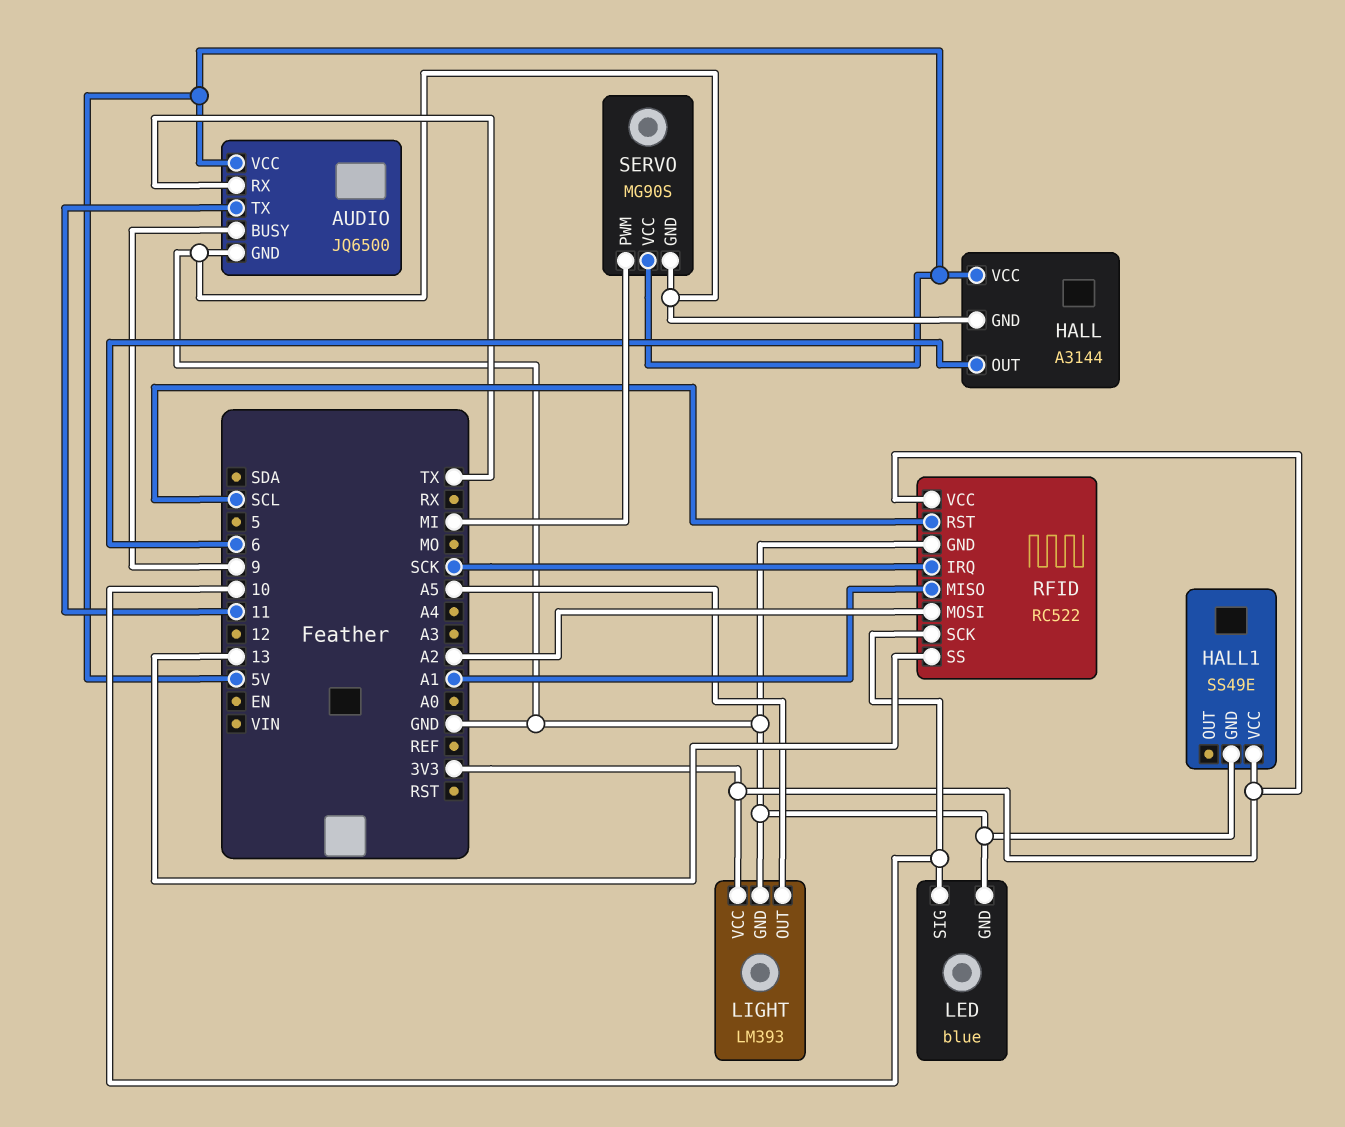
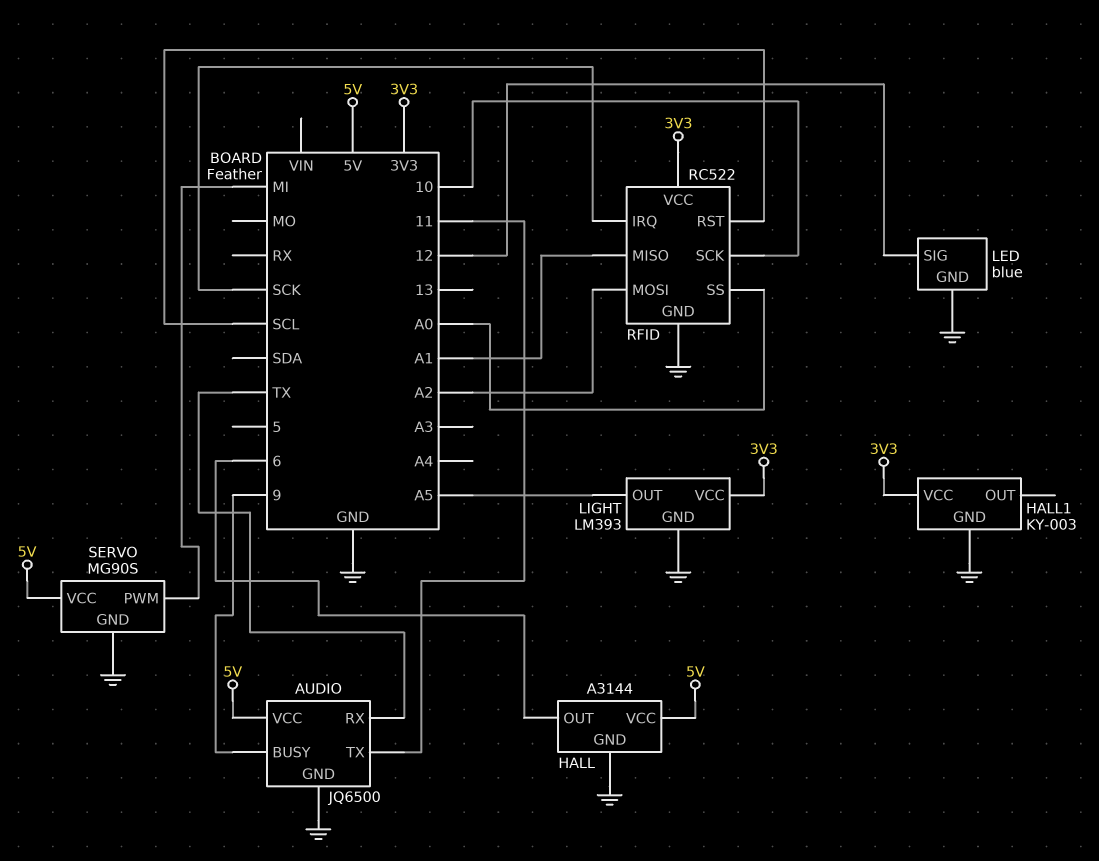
HALL1: SS49E -> KY-003
LED pin SIG: 10 -> 12
RFID pin SS: 13 -> A0

